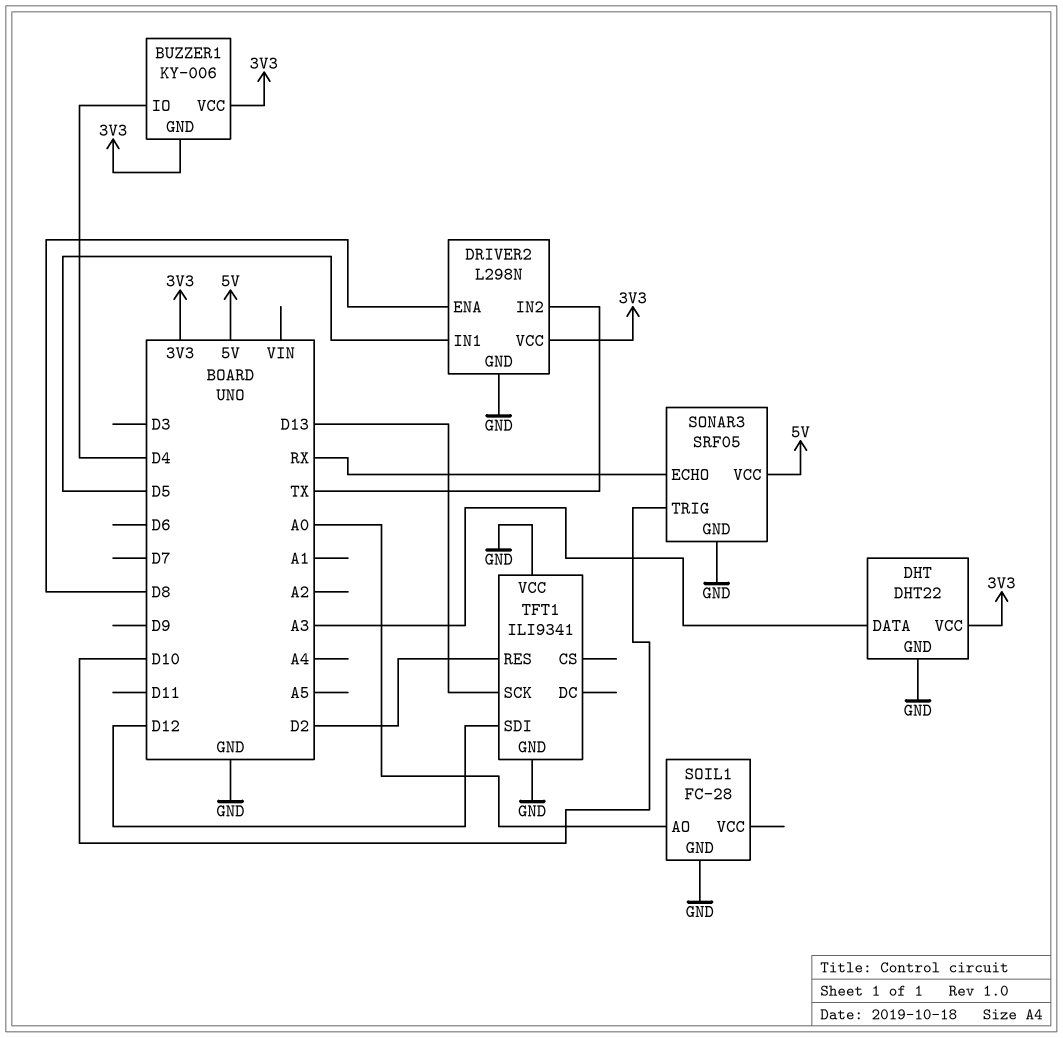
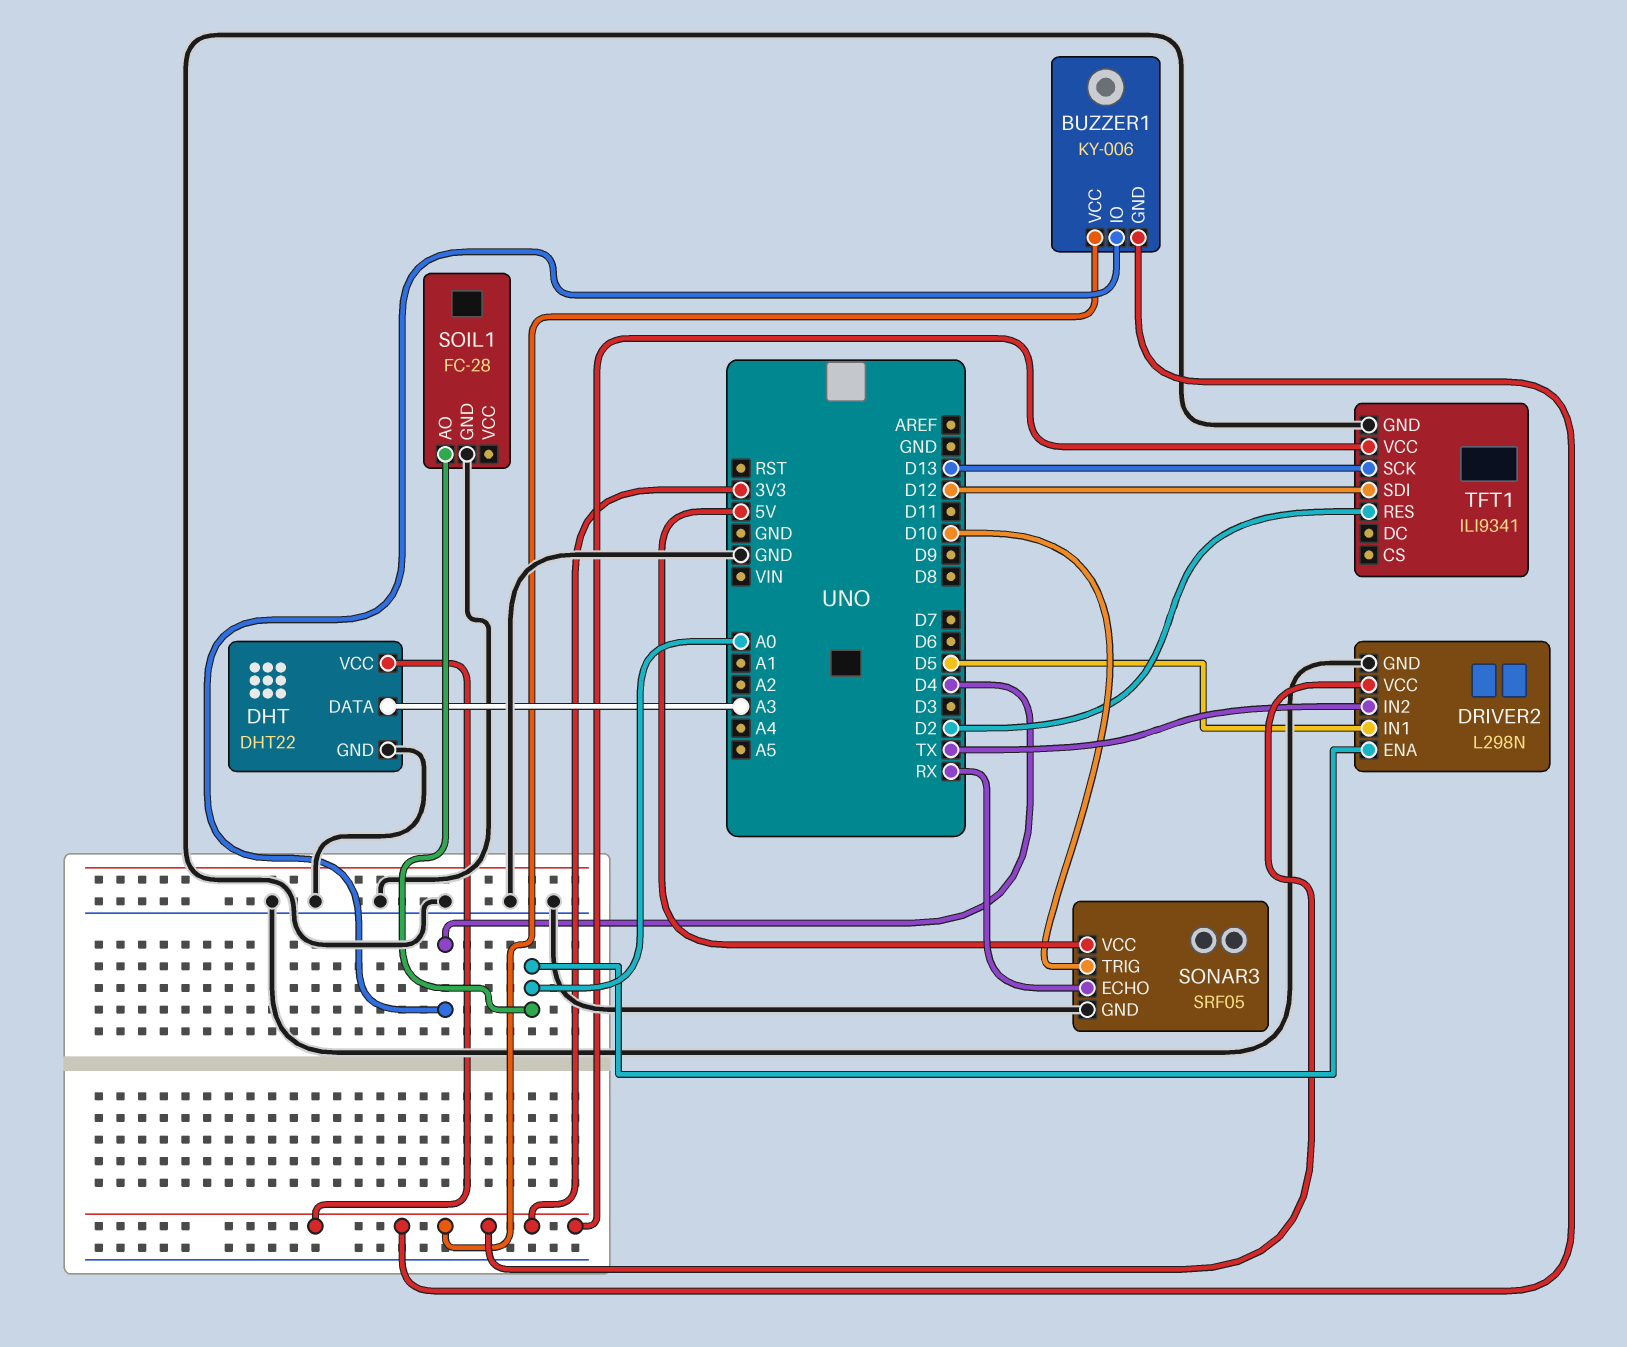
DRIVER2 pin ENA: D8 -> A0
TFT1 pin VCC: GND -> 3V3

